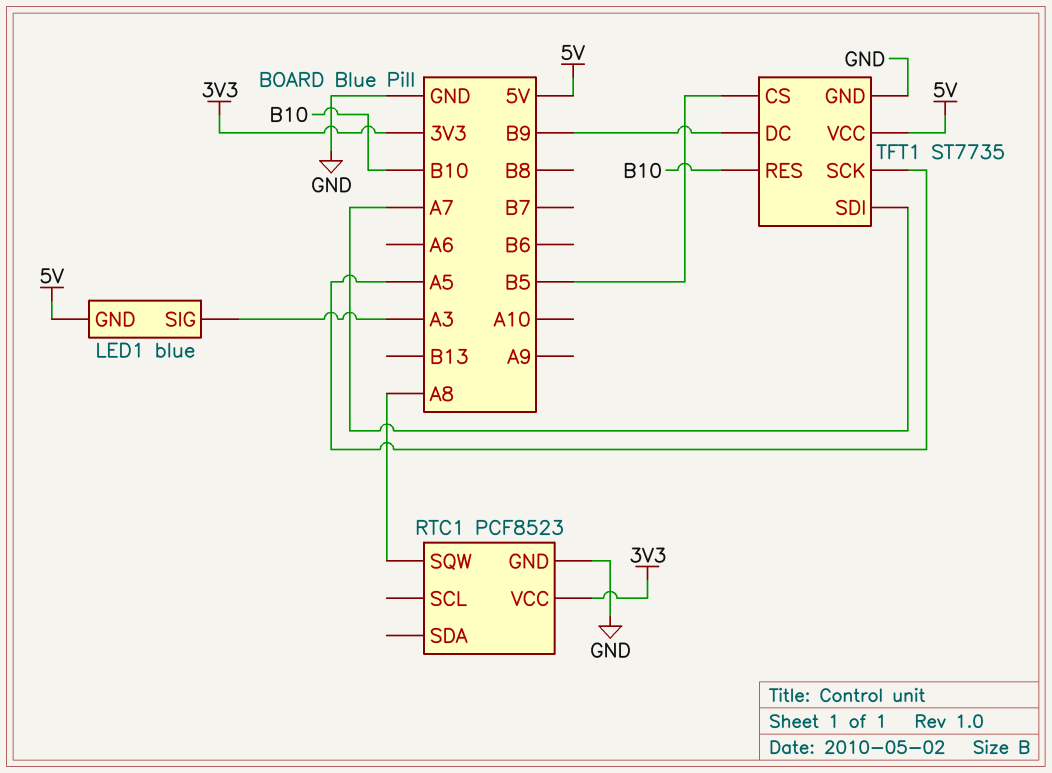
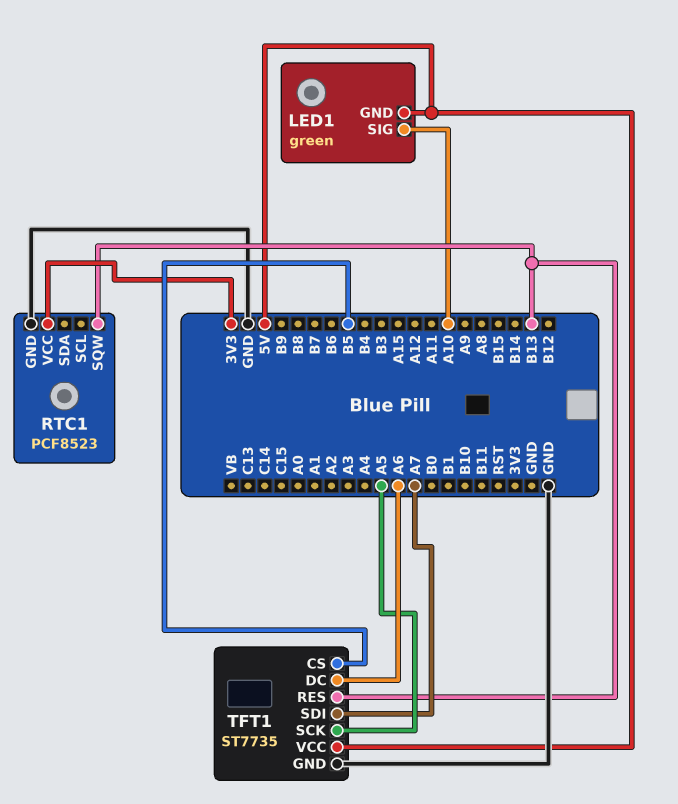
LED1: blue -> green
LED1 pin SIG: A3 -> A10
RTC1 pin SQW: A8 -> B13
TFT1 pin DC: B9 -> A6
TFT1 pin RES: B10 -> B13

